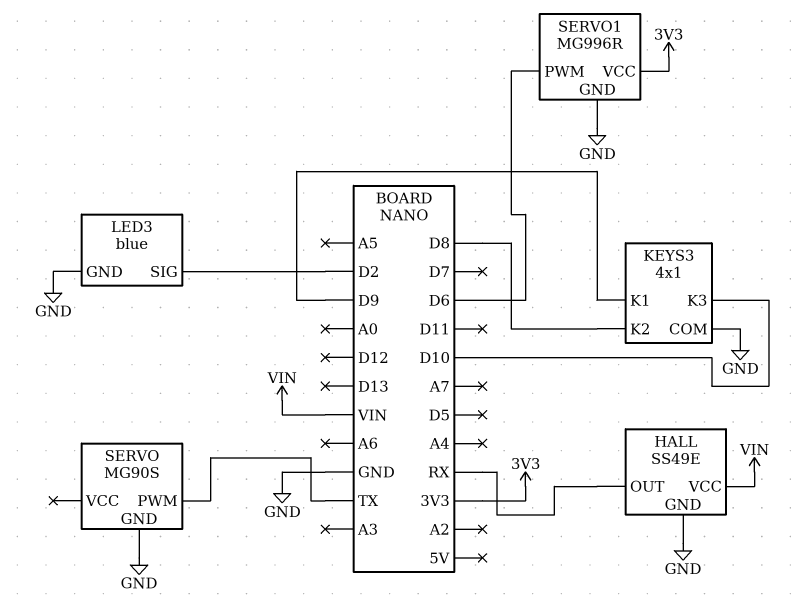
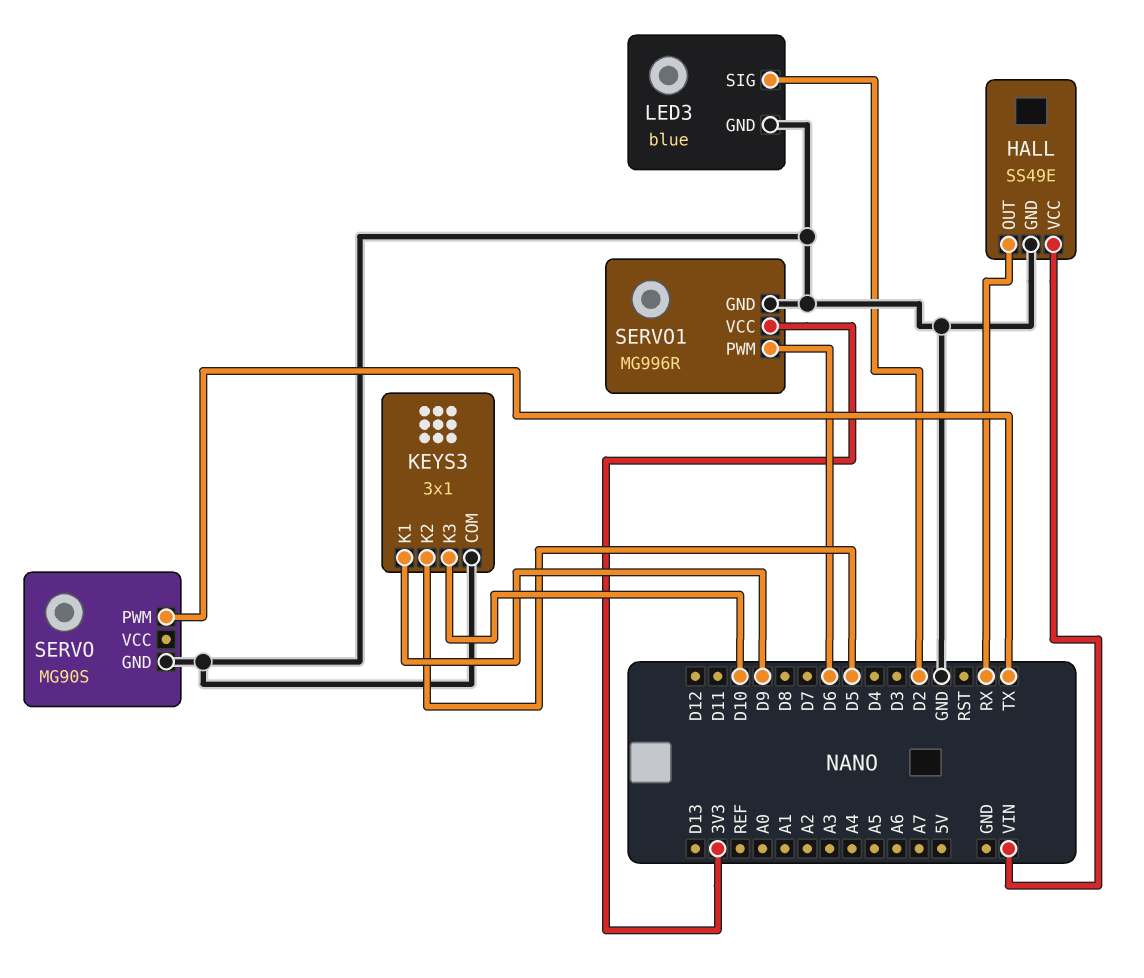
KEYS3: 4x1 -> 3x1
KEYS3 pin K2: D8 -> D5

